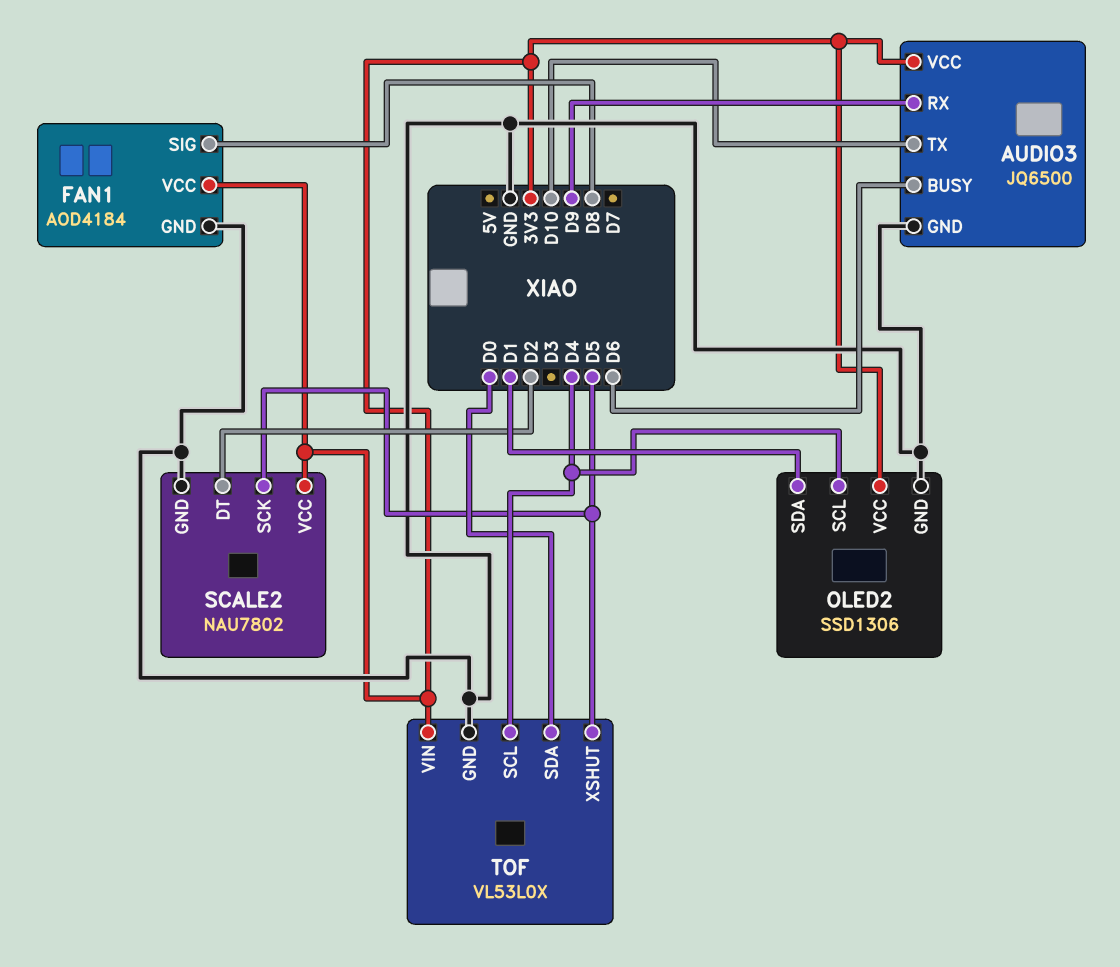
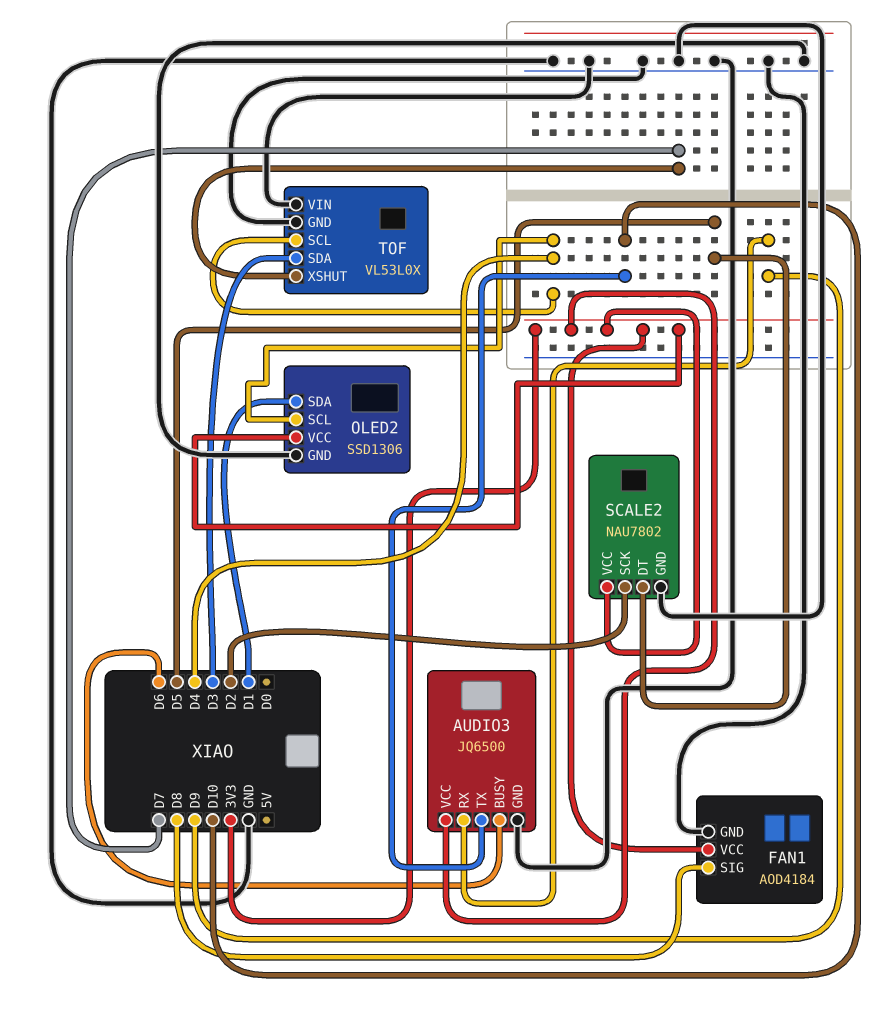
SCALE2 pin DT: D2 -> D5
SCALE2 pin SCK: D5 -> D2
TOF pin SDA: D0 -> D3
TOF pin VIN: 3V3 -> GND
TOF pin XSHUT: D5 -> D7

